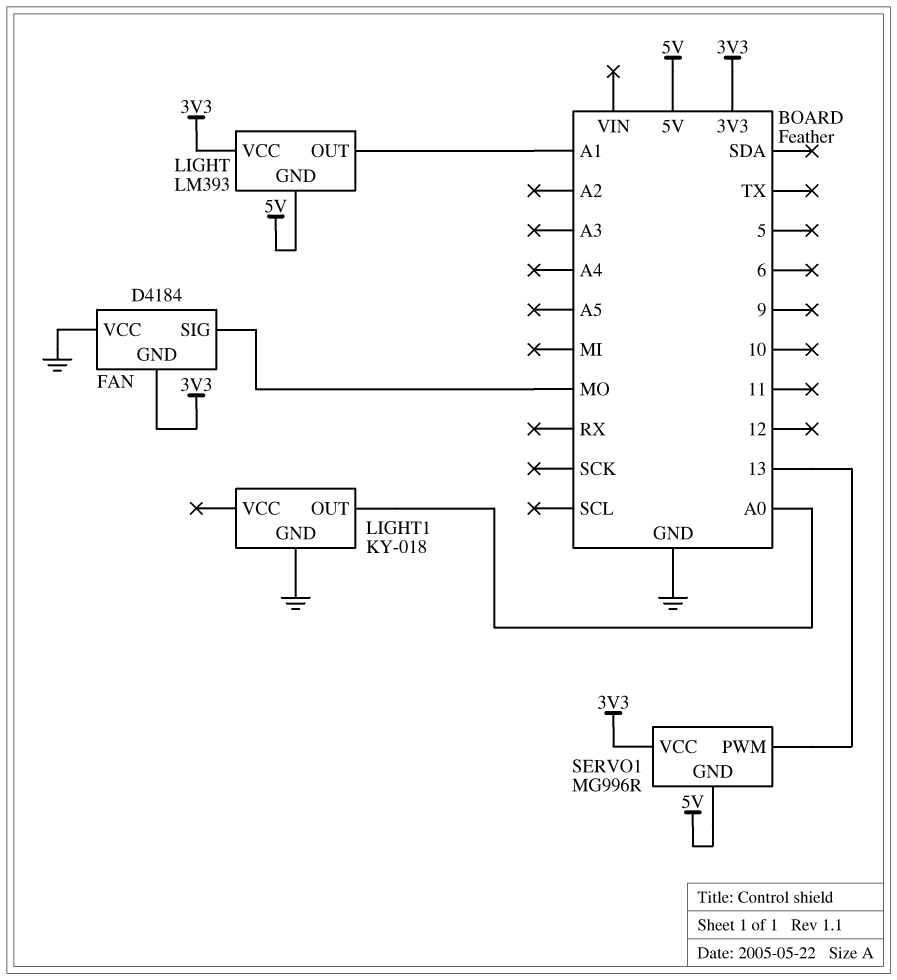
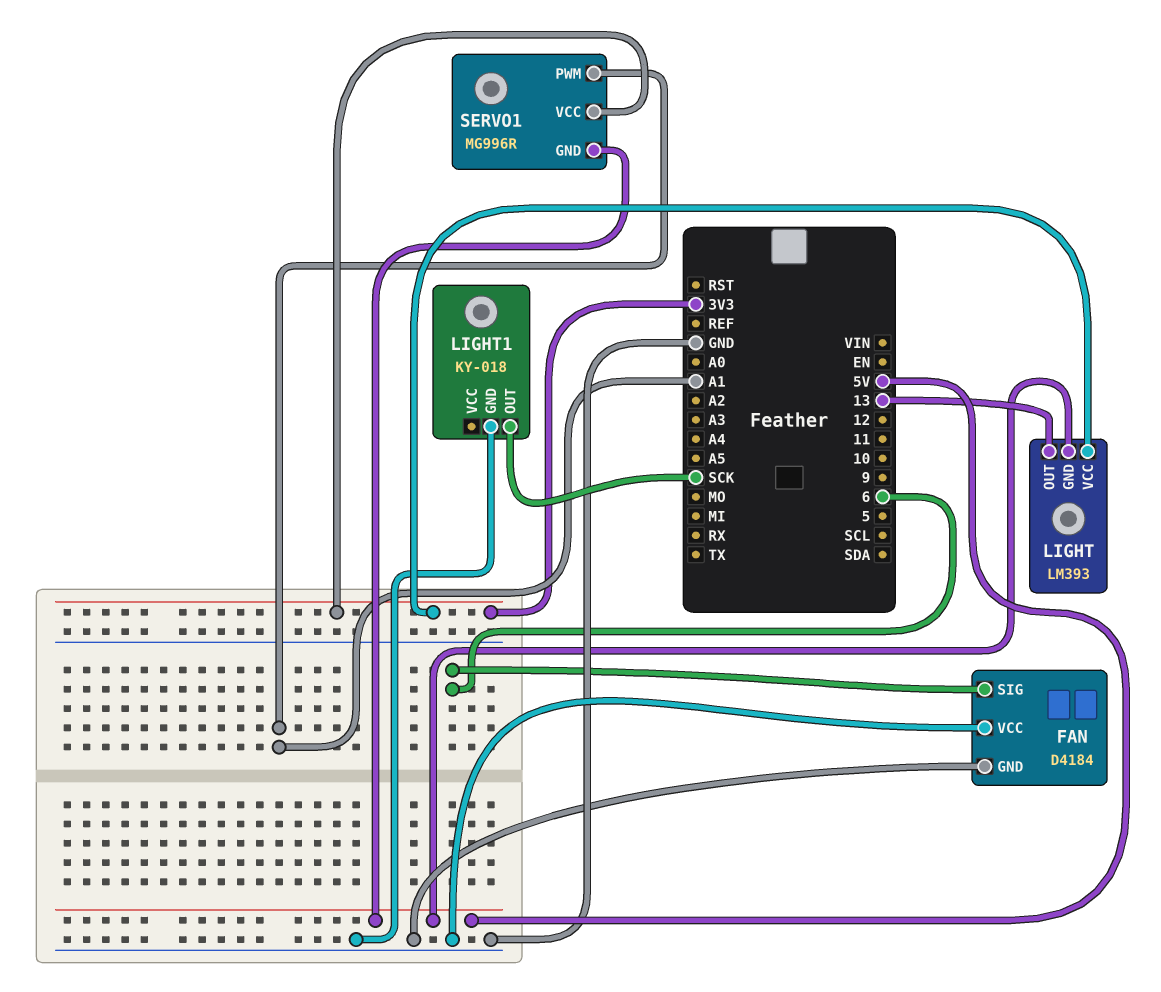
FAN pin GND: 3V3 -> GND
FAN pin SIG: MO -> 6
LIGHT pin OUT: A1 -> 13
LIGHT1 pin OUT: A0 -> SCK
SERVO1 pin PWM: 13 -> A1

